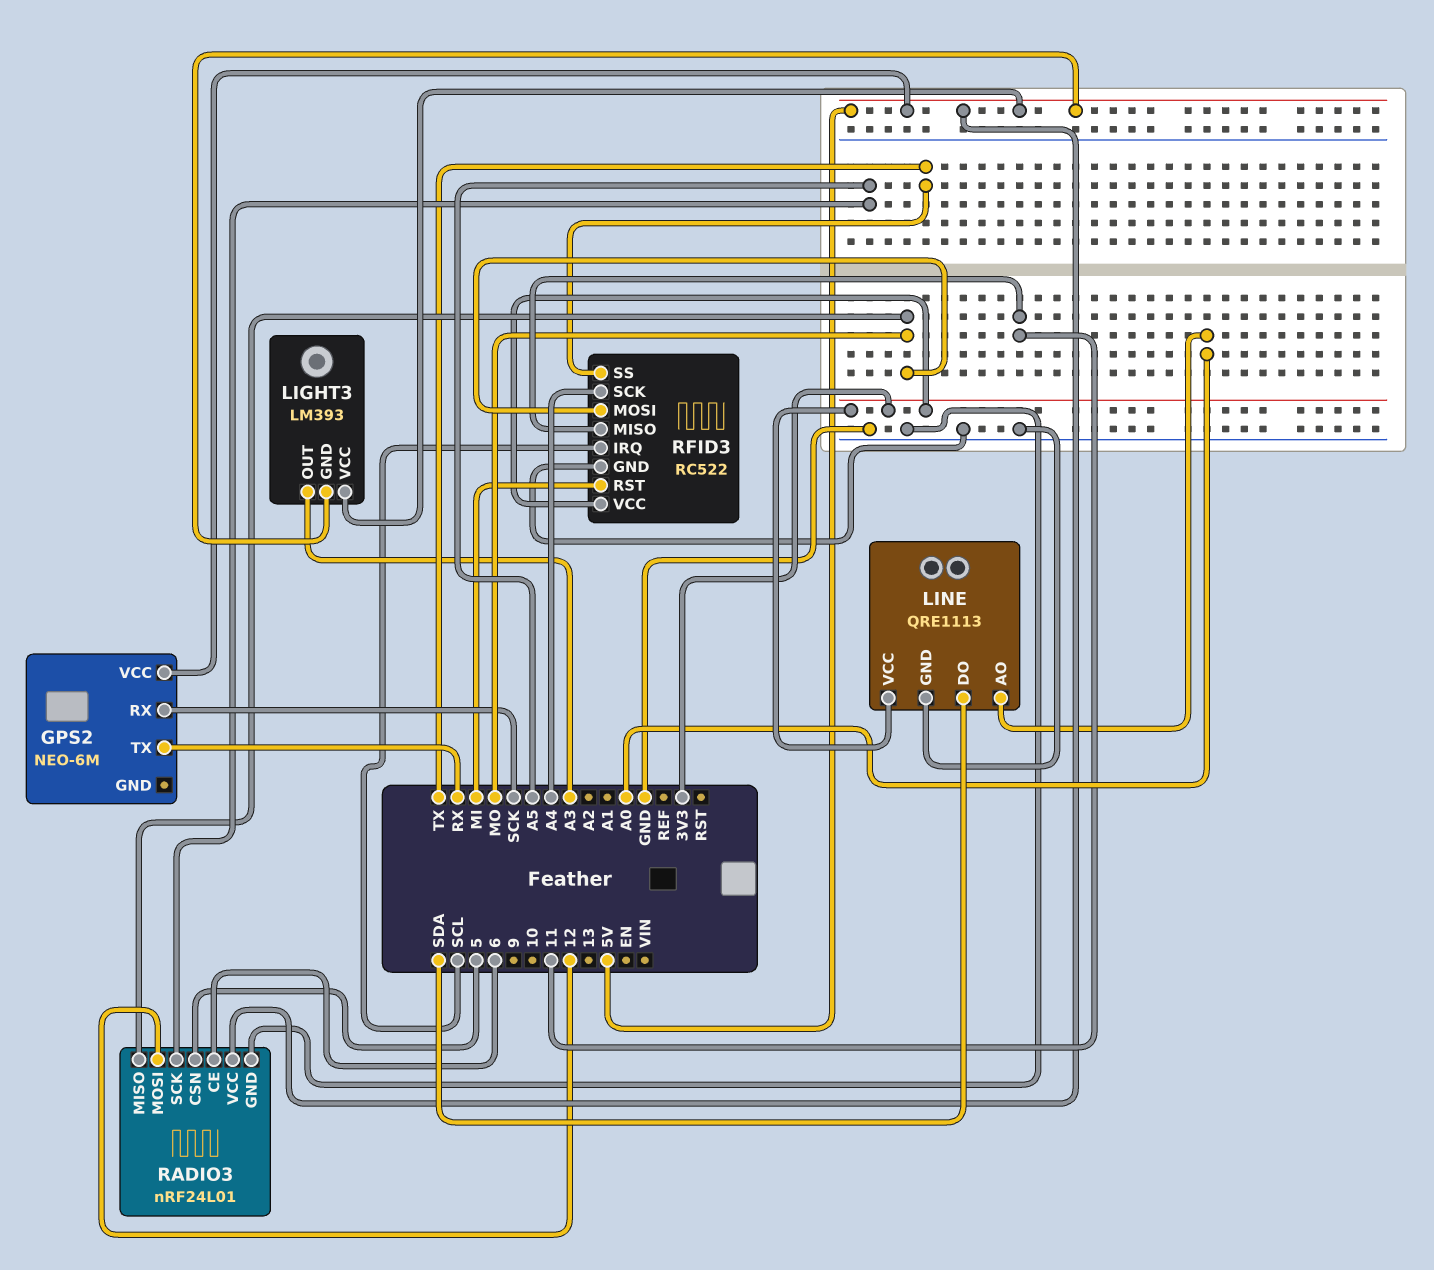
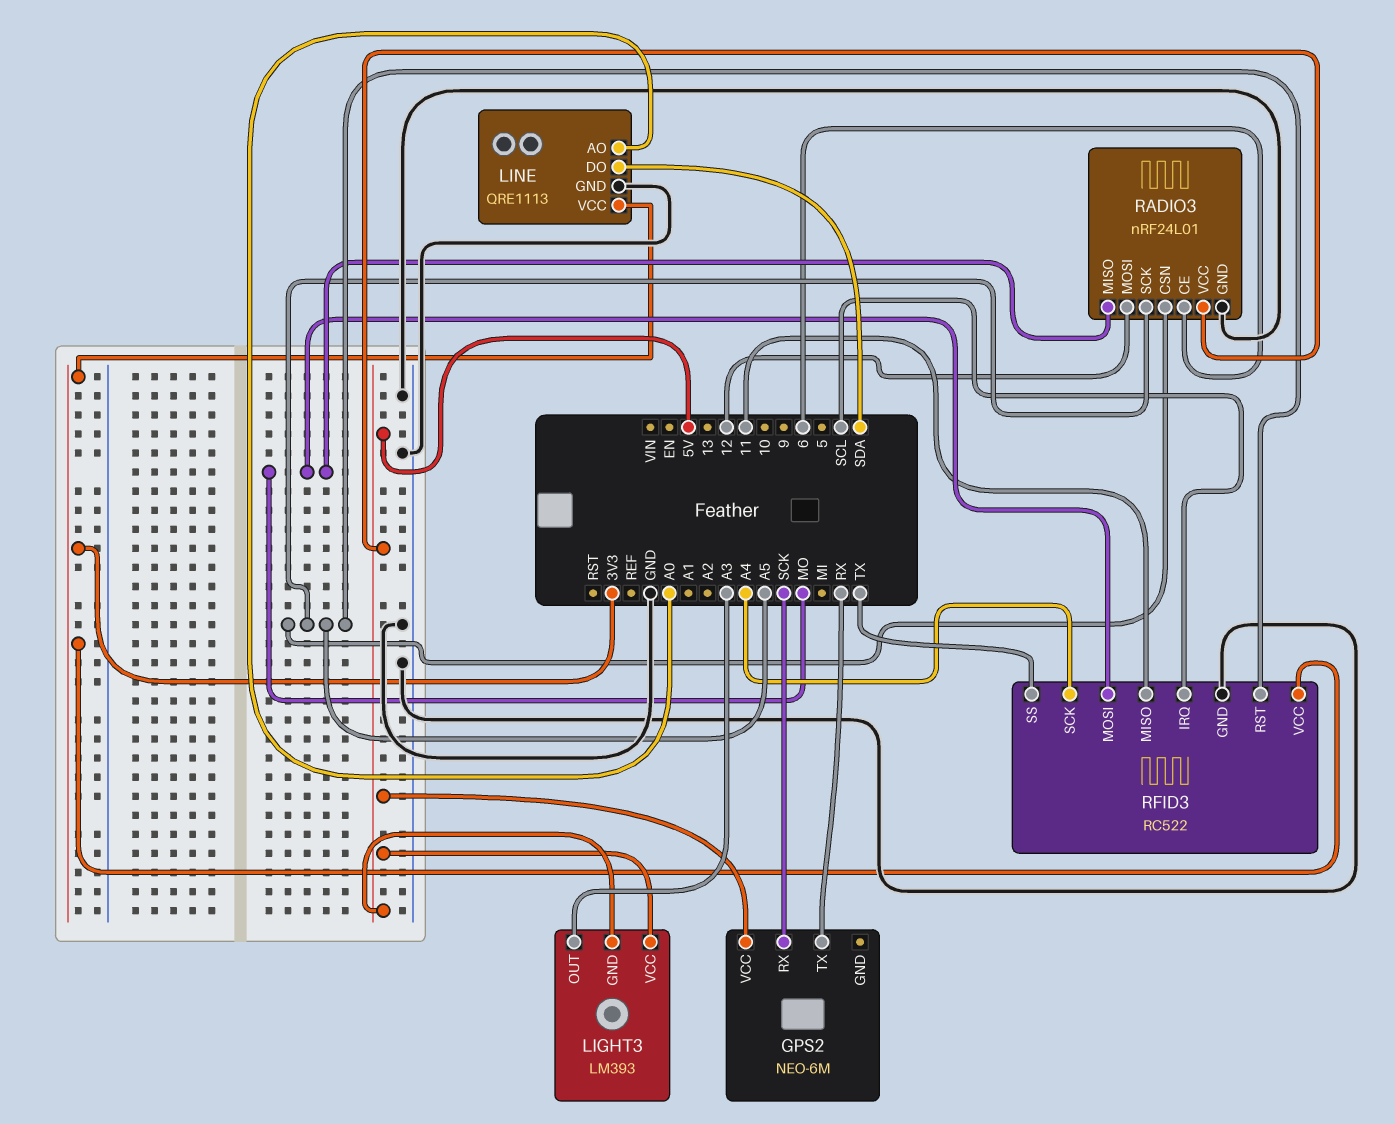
RADIO3 pin CSN: 5 -> A5
RFID3 pin RST: MI -> A5

